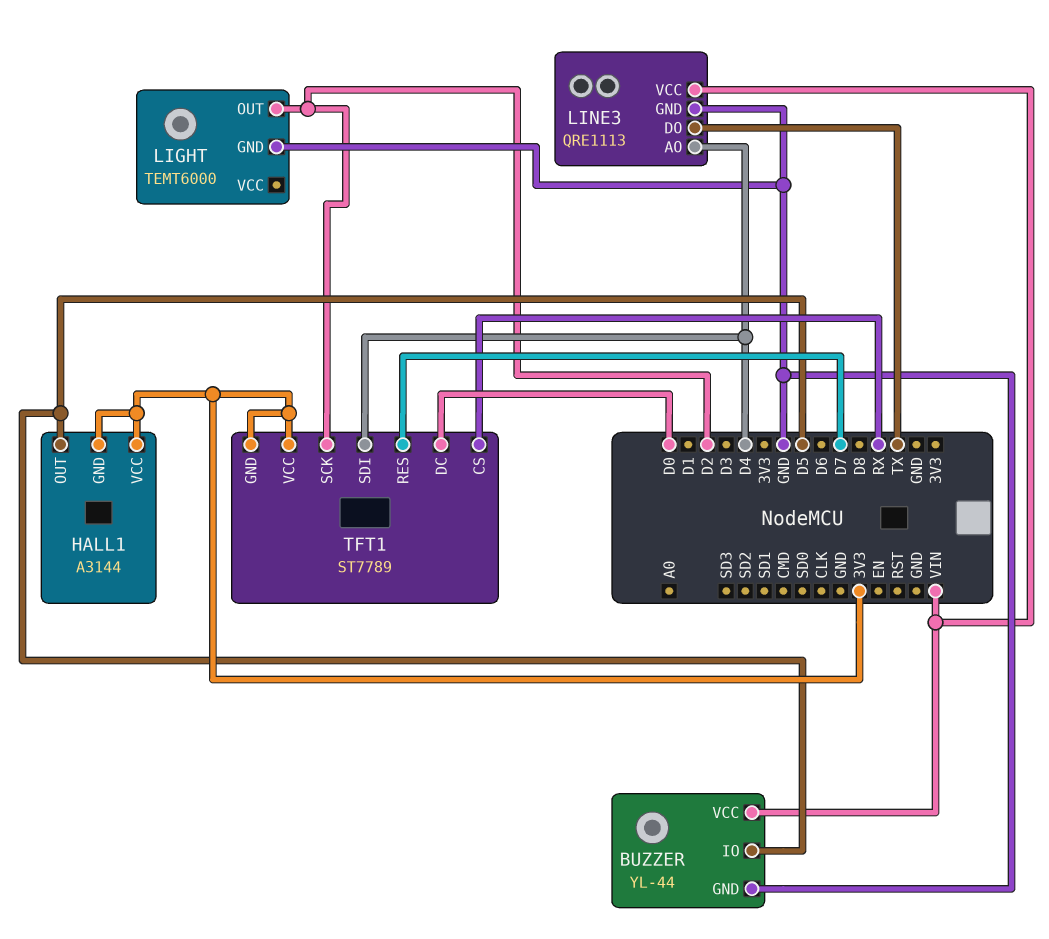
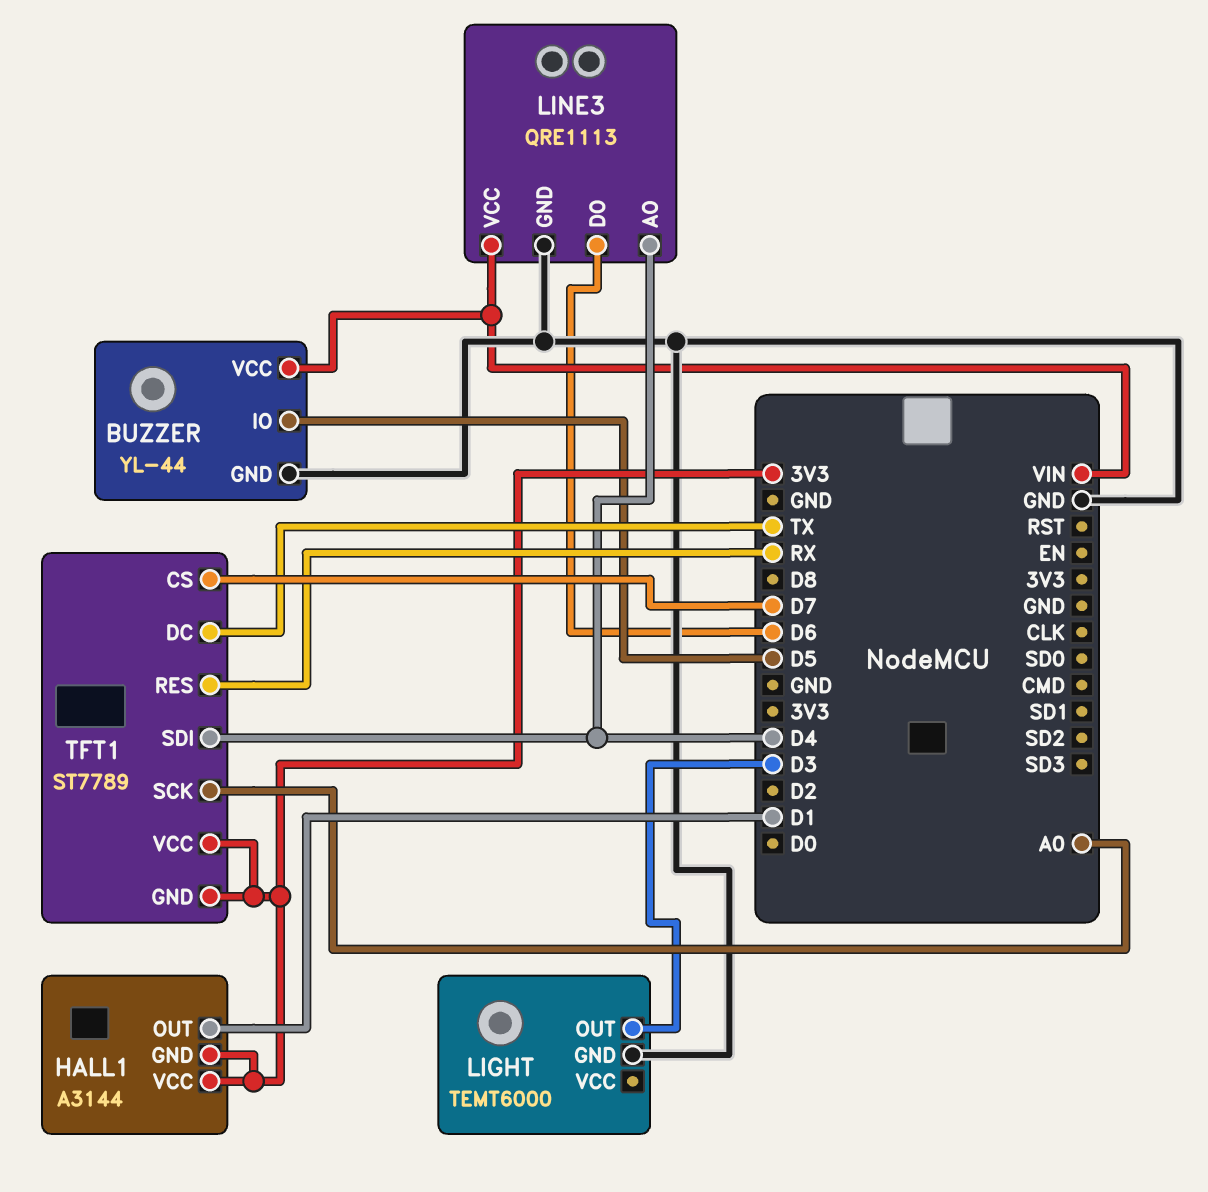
HALL1 pin OUT: D5 -> D1
LIGHT pin OUT: D2 -> D3
LINE3 pin DO: TX -> D6
TFT1 pin CS: RX -> D7
TFT1 pin DC: D0 -> TX
TFT1 pin RES: D7 -> RX
TFT1 pin SCK: D2 -> A0

